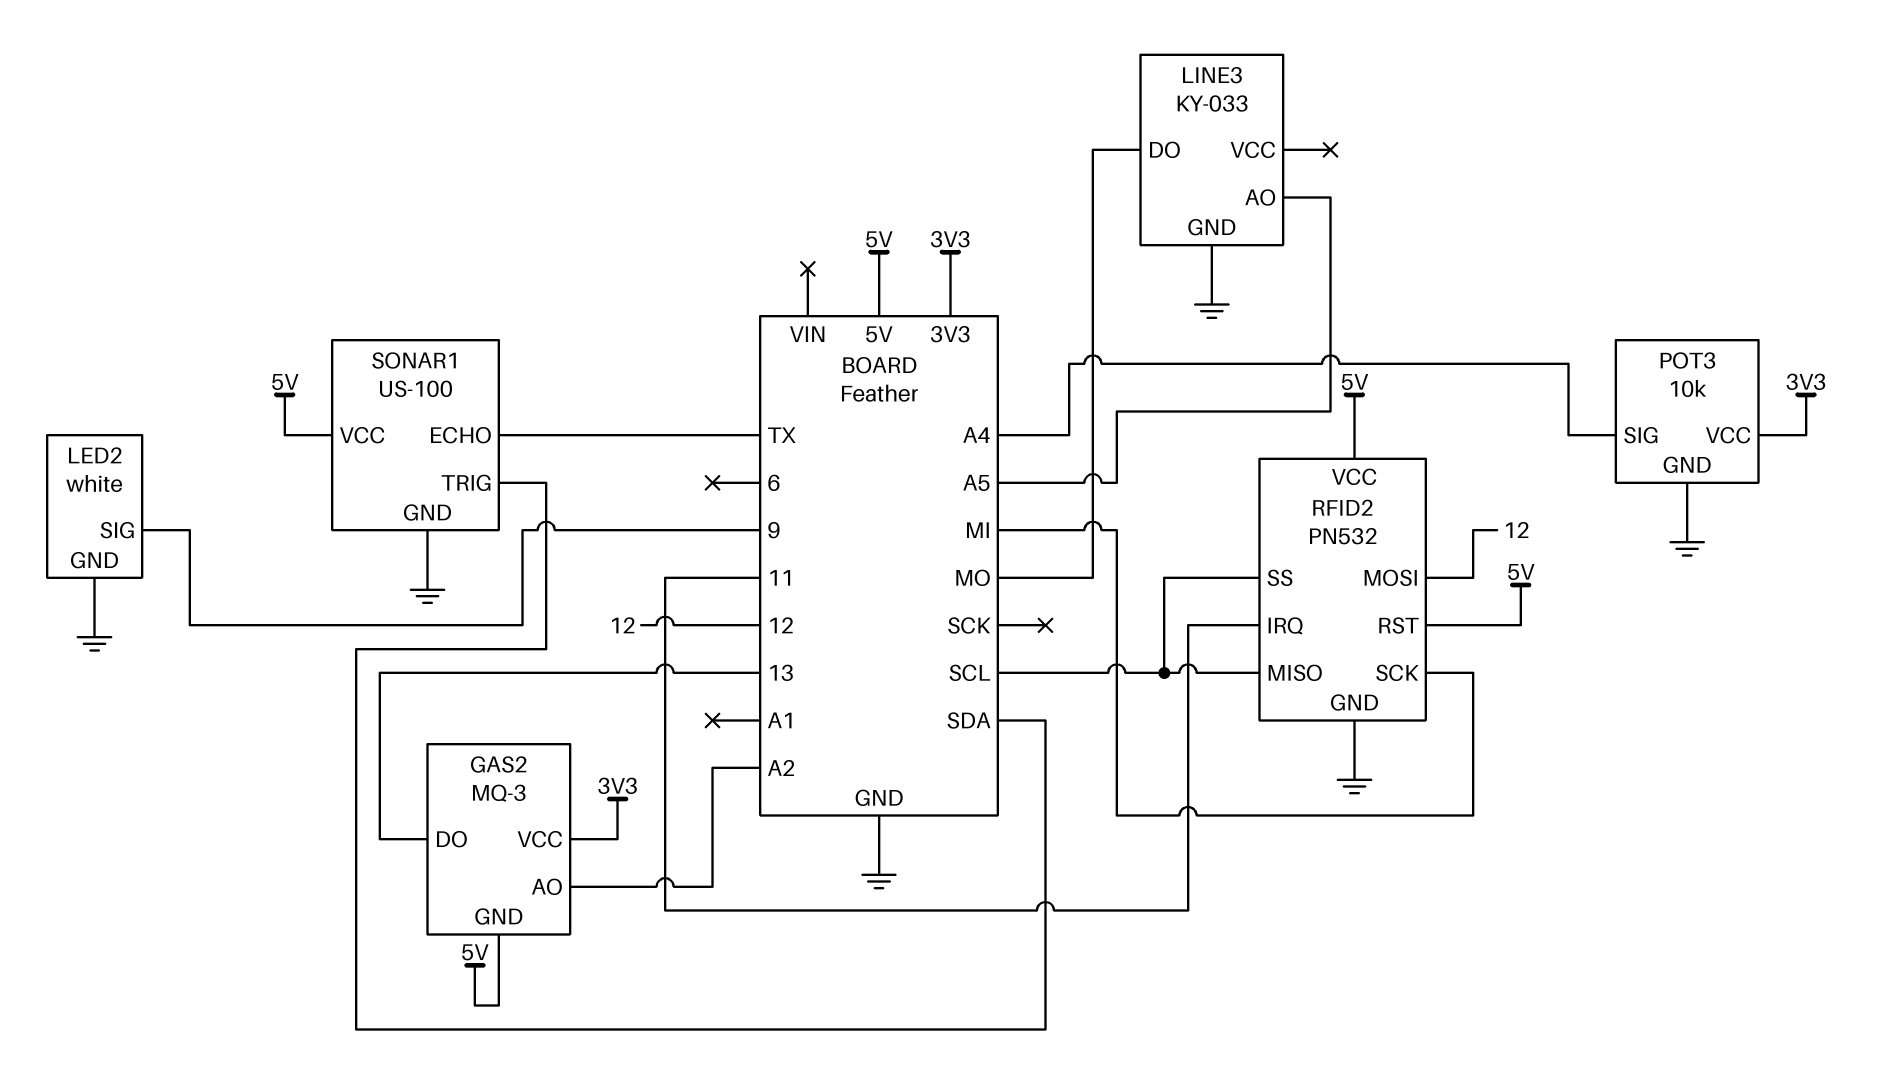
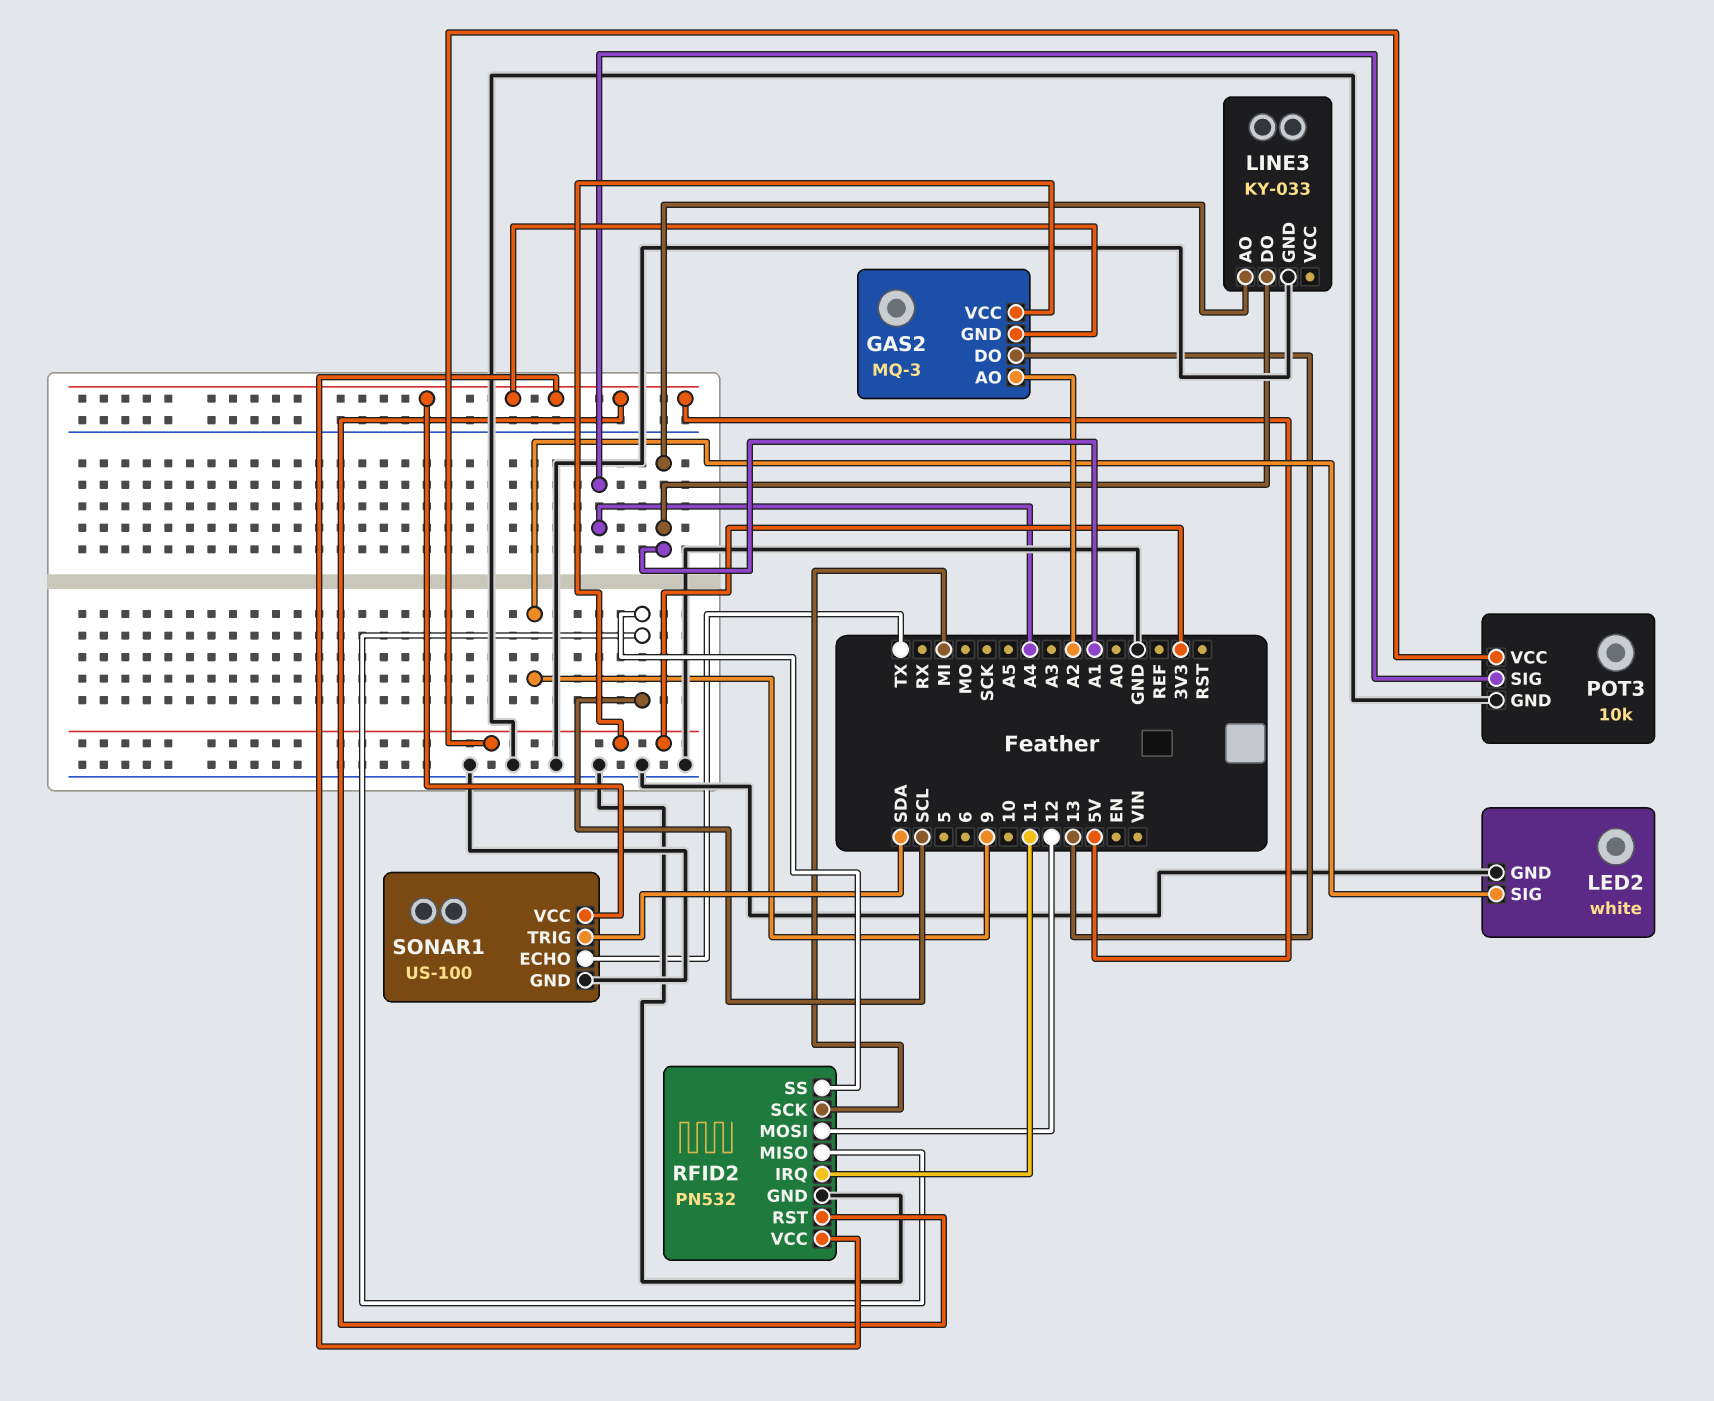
LINE3 pin AO: A5 -> A1
LINE3 pin DO: MO -> A1

